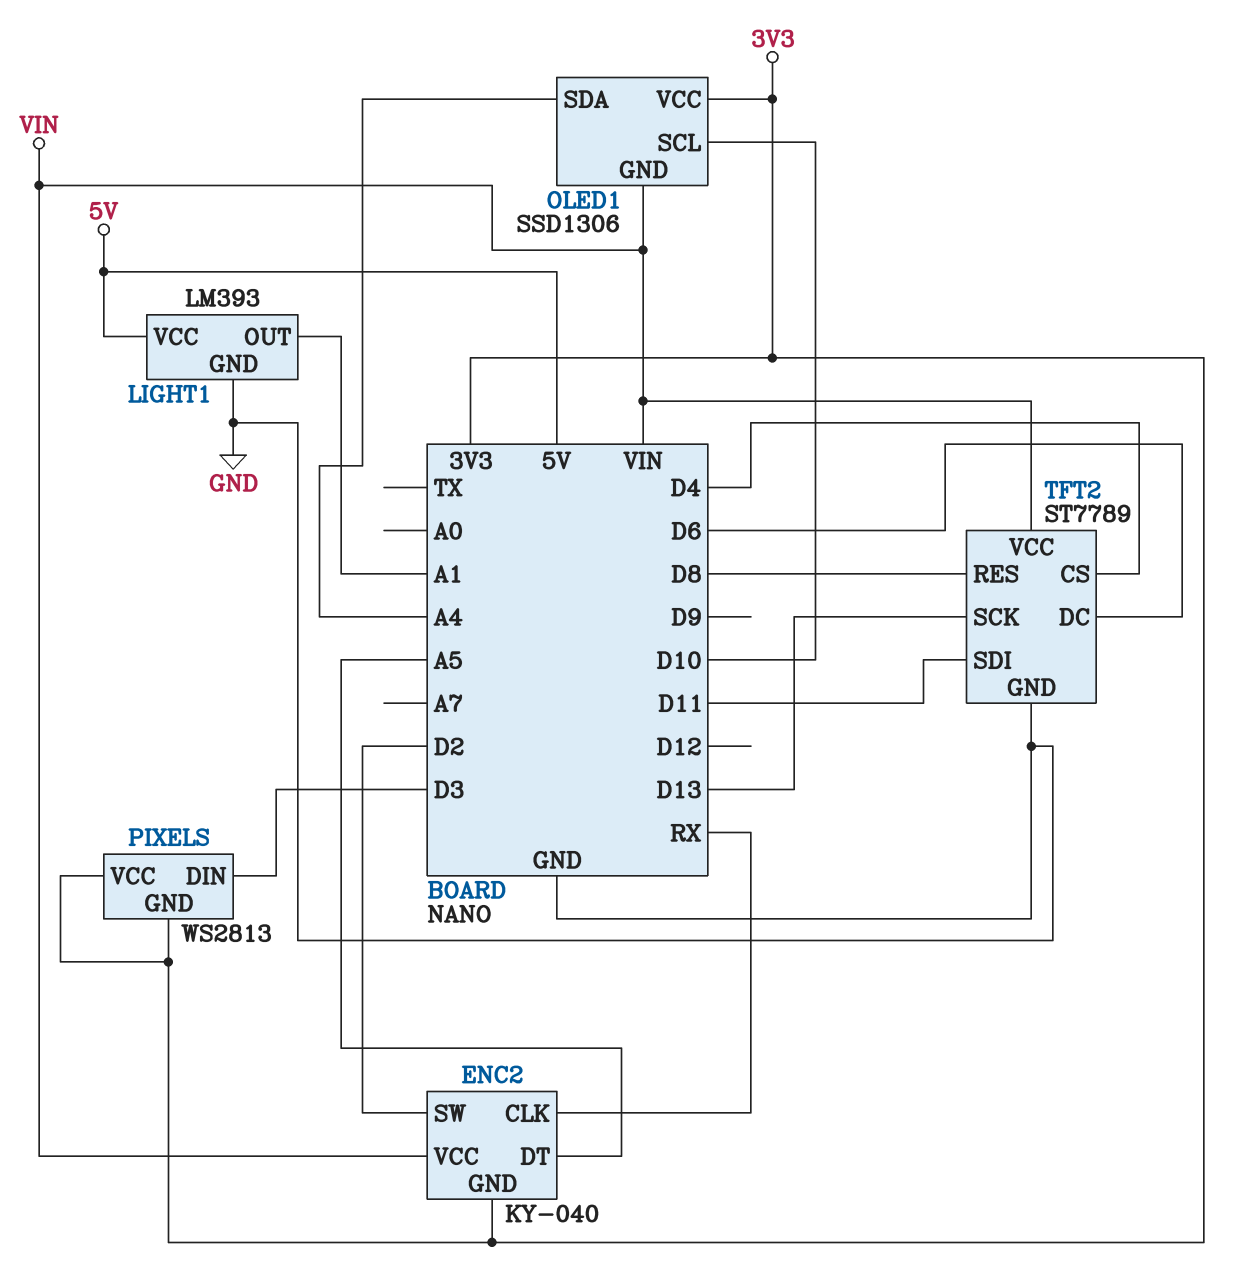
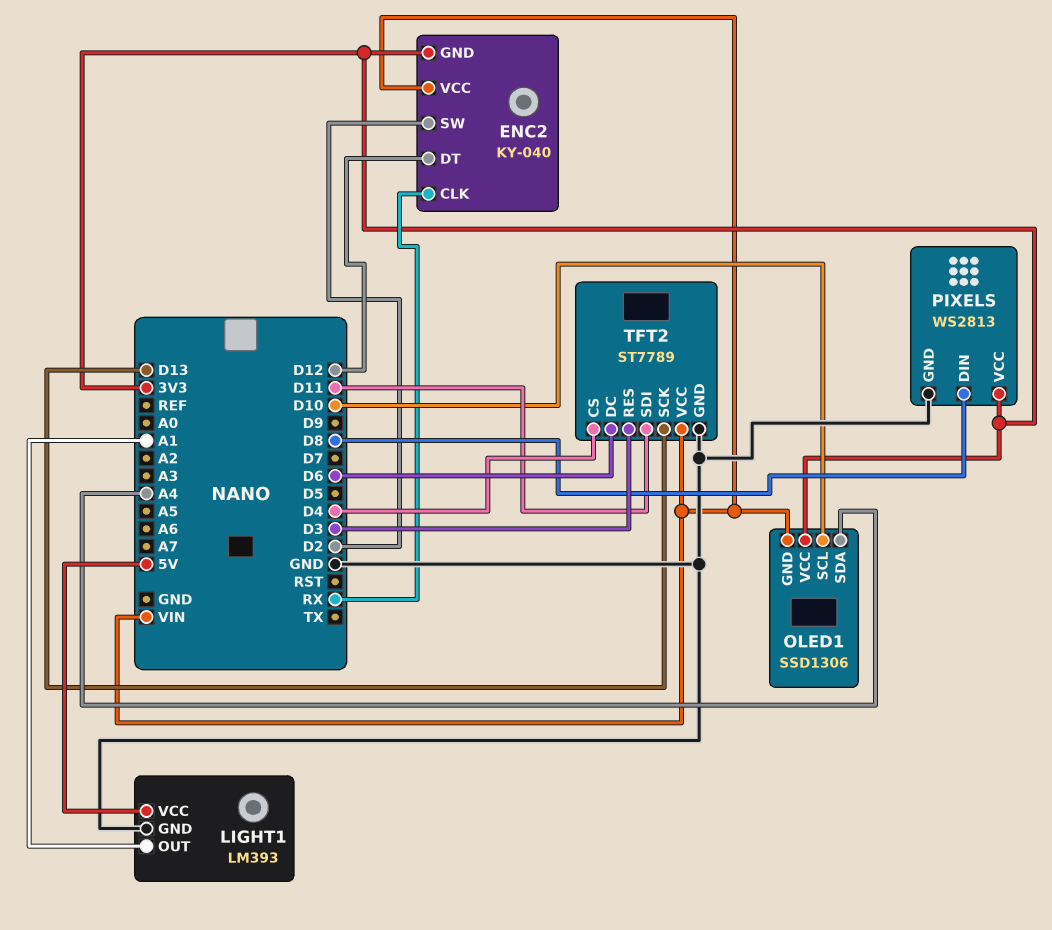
ENC2 pin DT: A5 -> D12
PIXELS pin DIN: D3 -> D8
PIXELS pin GND: 3V3 -> GND
TFT2 pin RES: D8 -> D3

